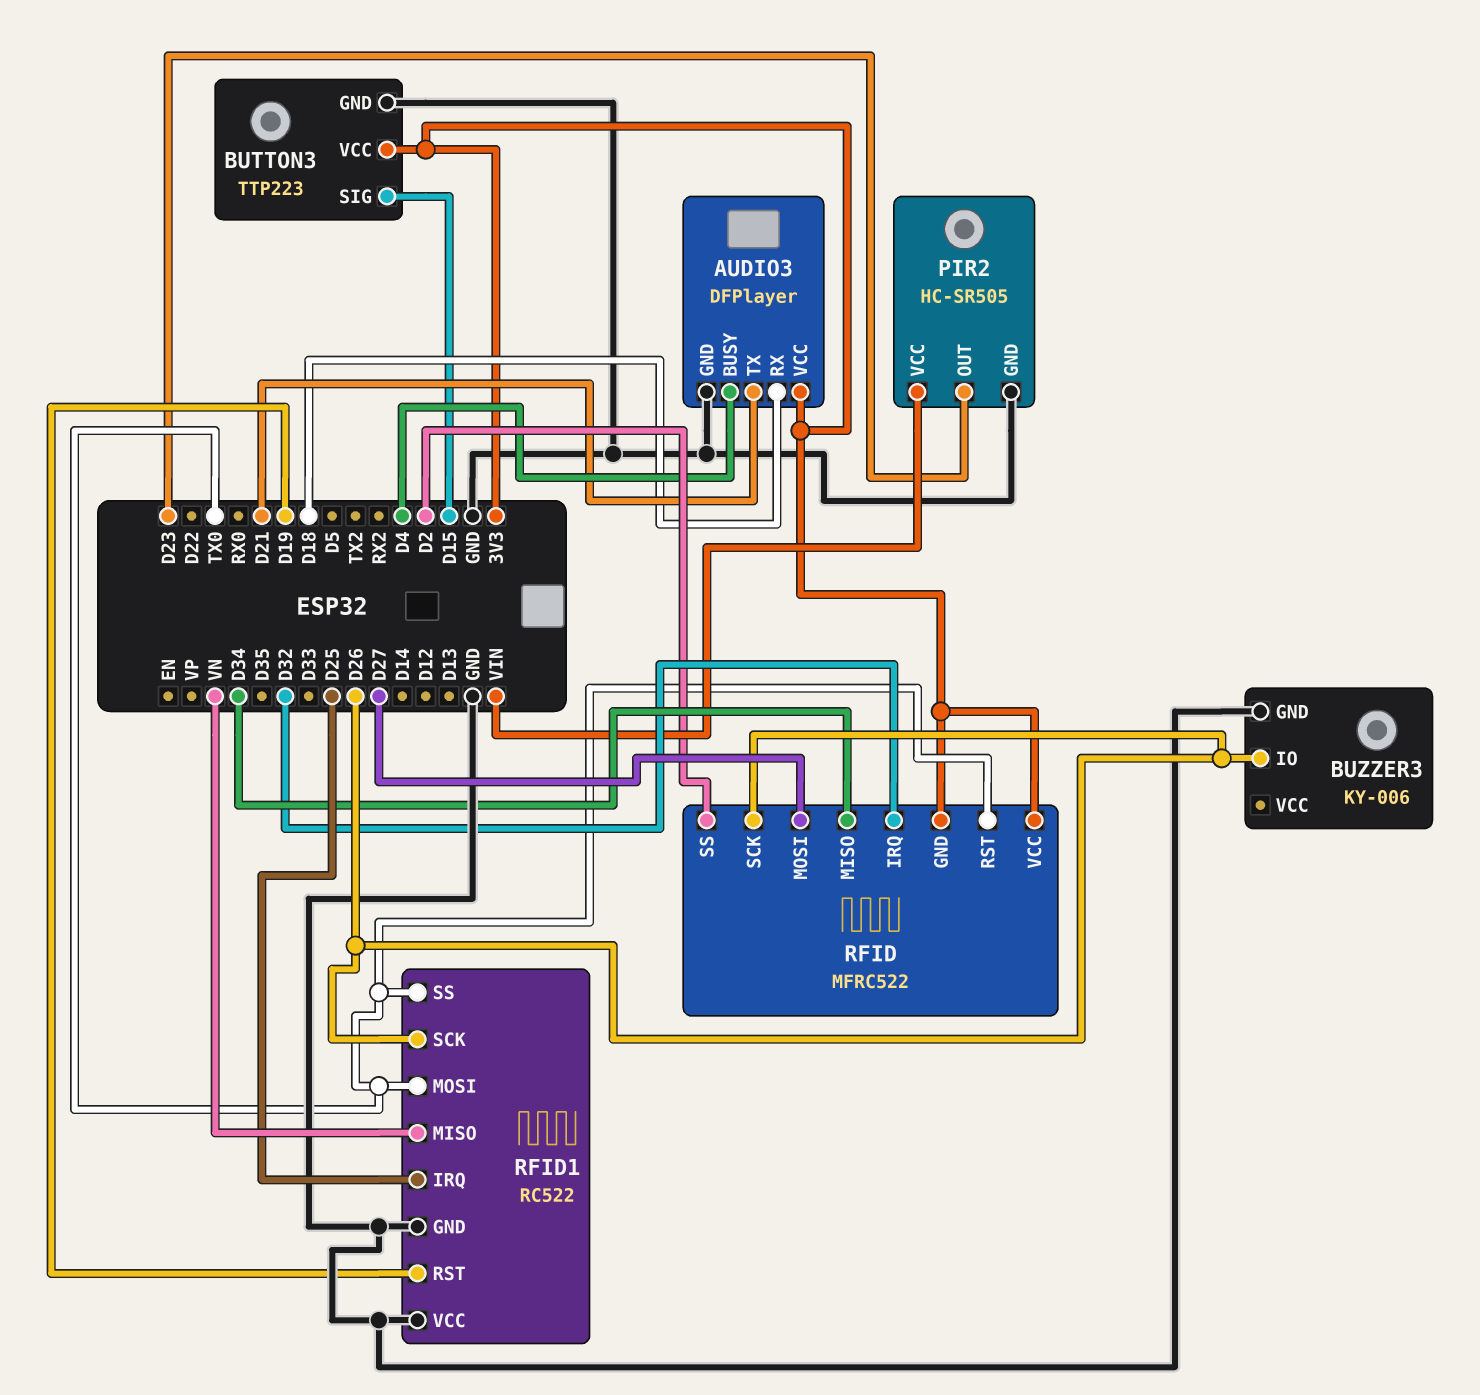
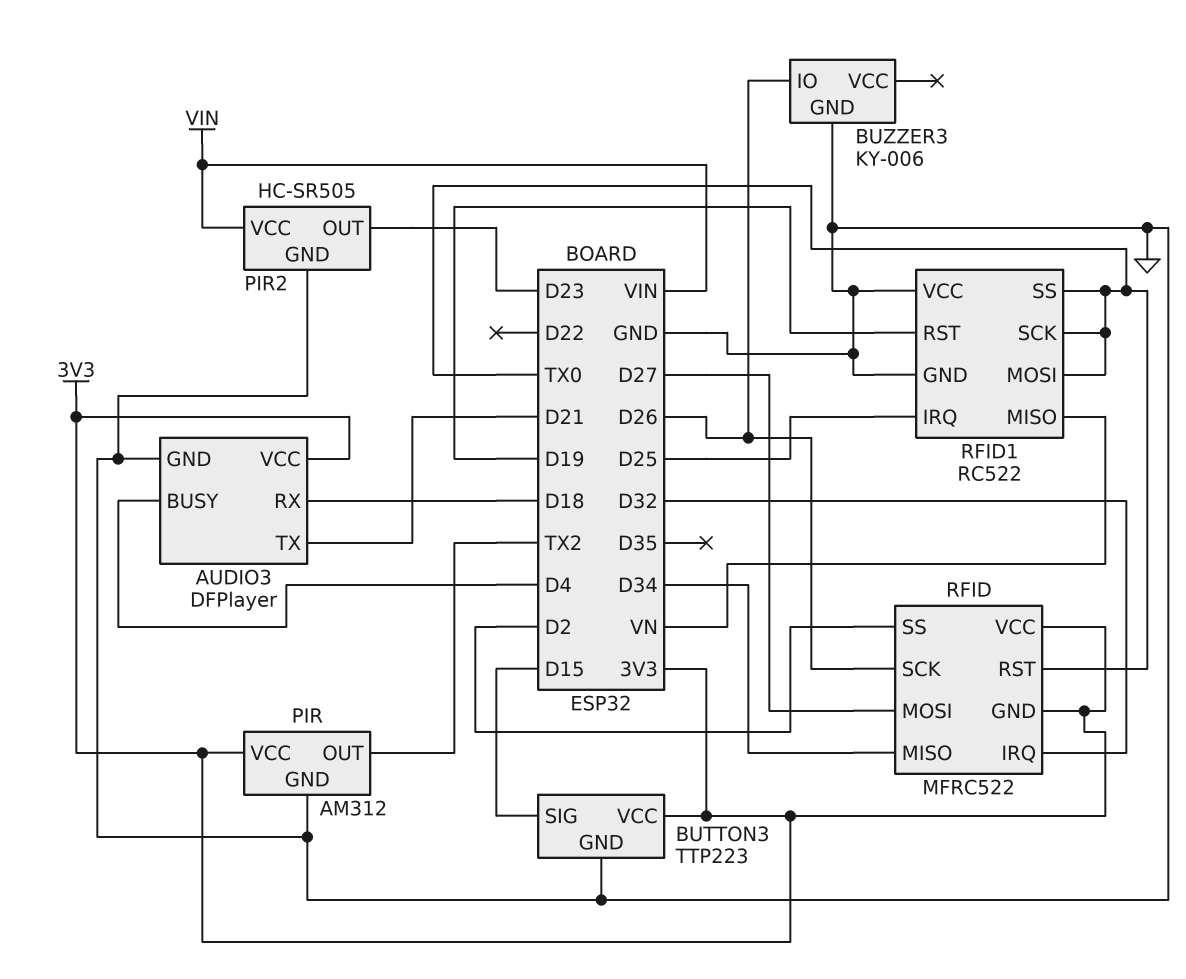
PIR: none -> AM312
PIR pin GND: none -> GND
PIR pin OUT: none -> TX2
PIR pin VCC: none -> 3V3
RFID1 pin SCK: D26 -> TX0

